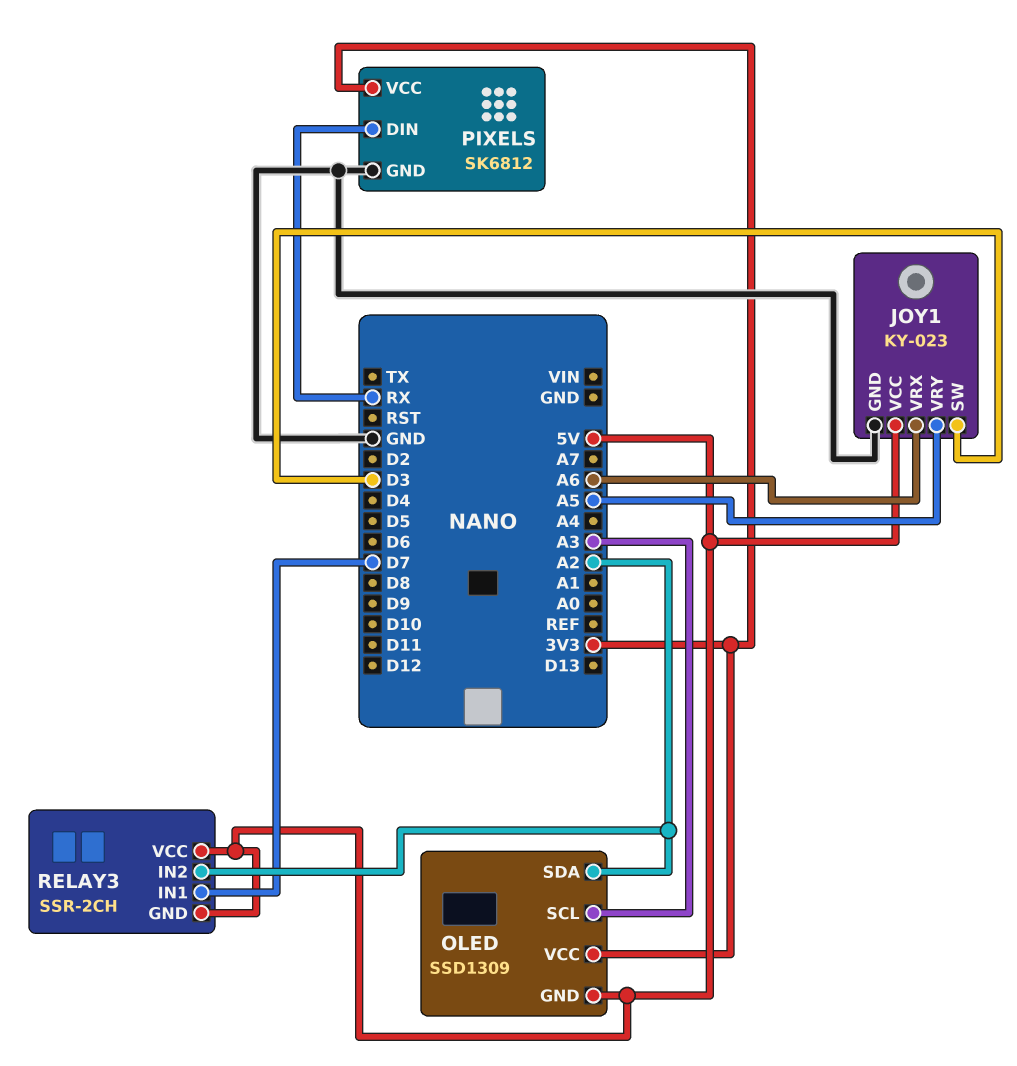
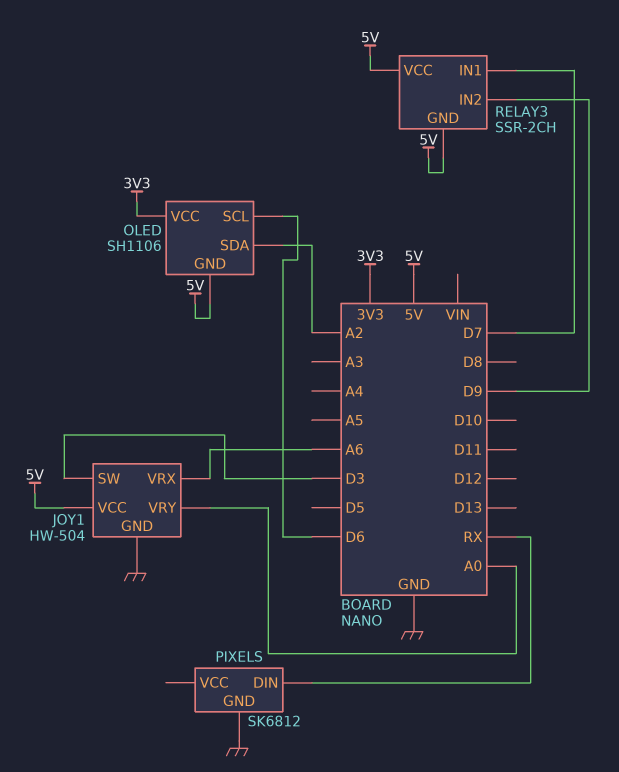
JOY1: KY-023 -> HW-504
JOY1 pin VRY: A5 -> A0
OLED: SSD1309 -> SH1106
OLED pin SCL: A3 -> D6
PIXELS pin VCC: 3V3 -> none
RELAY3 pin IN2: A2 -> D9

